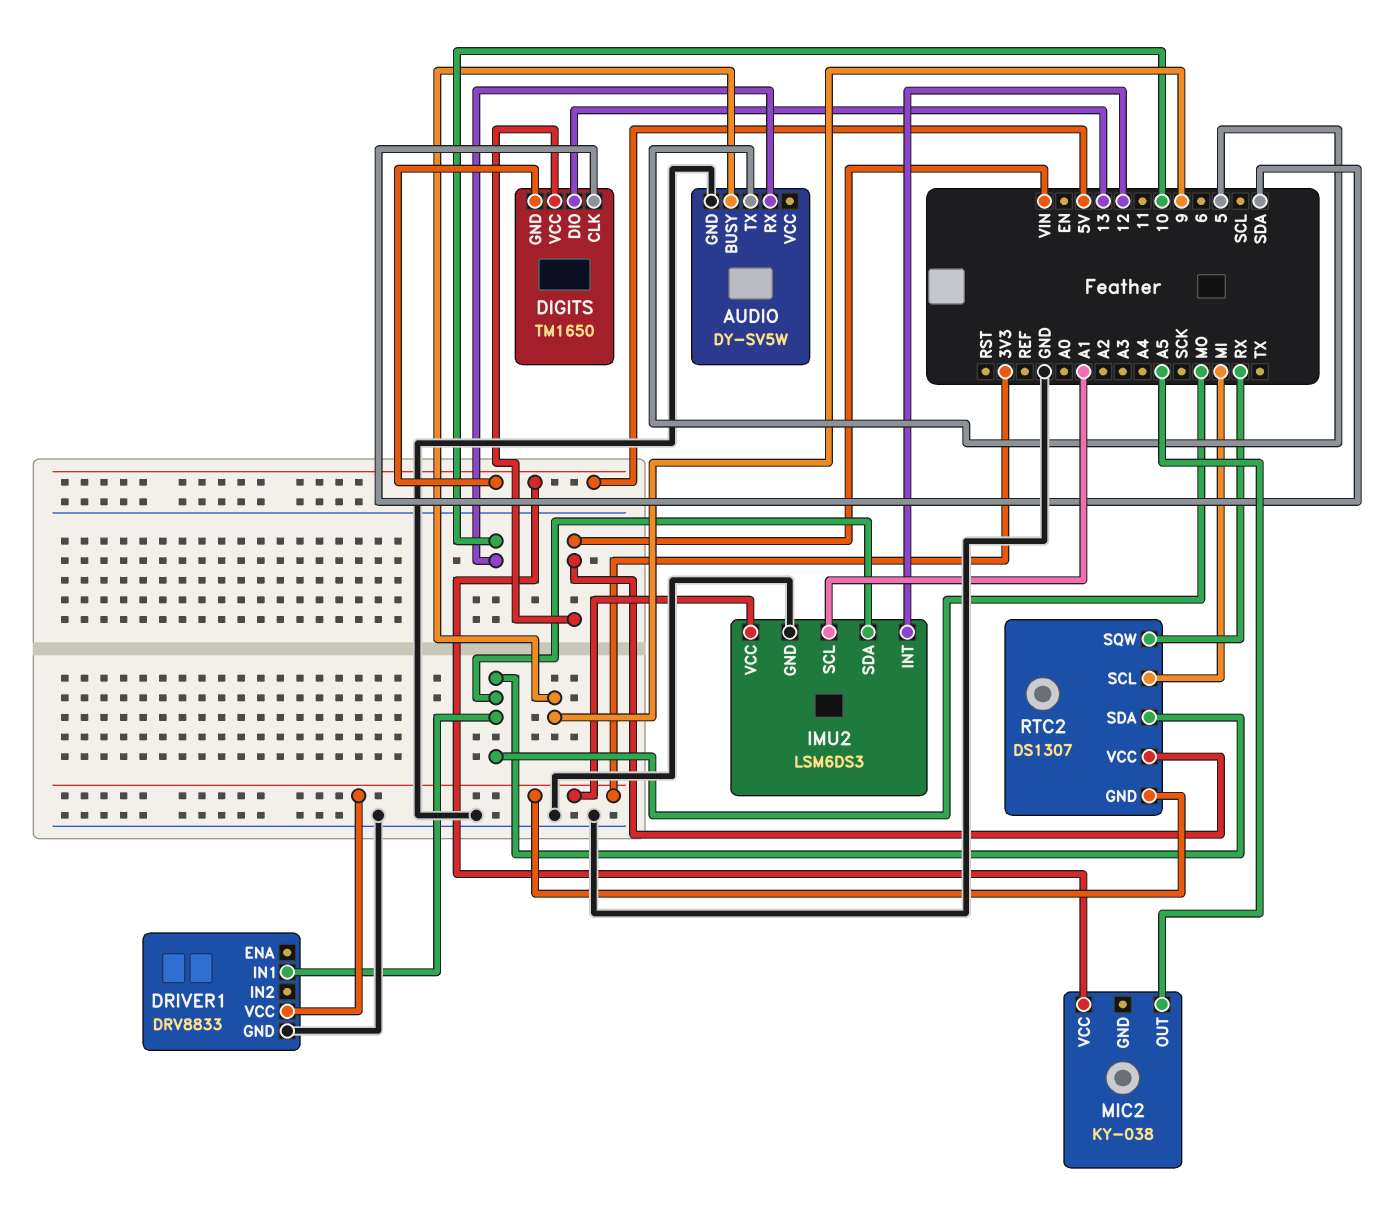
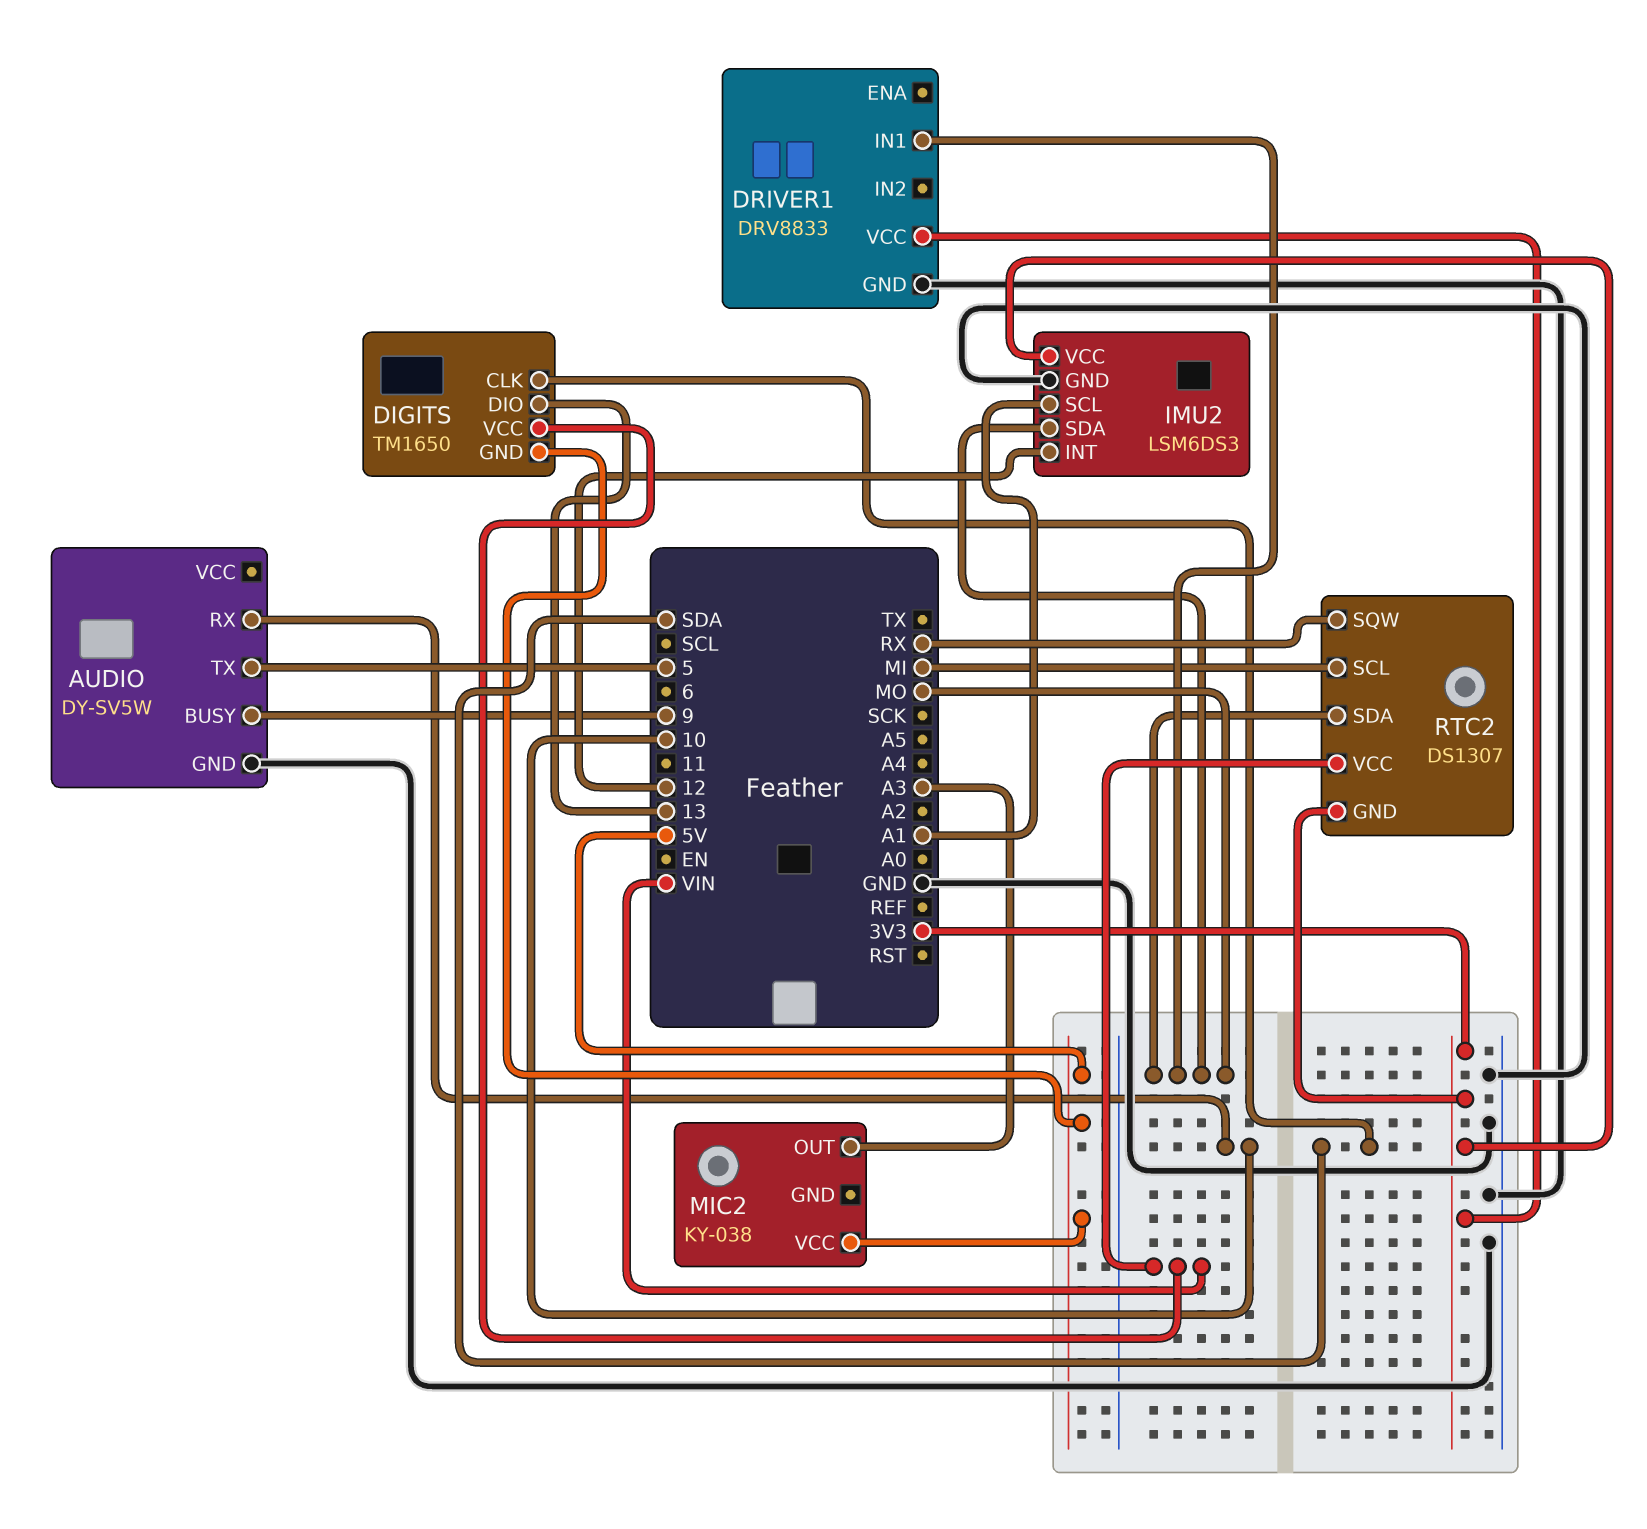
MIC2 pin OUT: A5 -> A3

